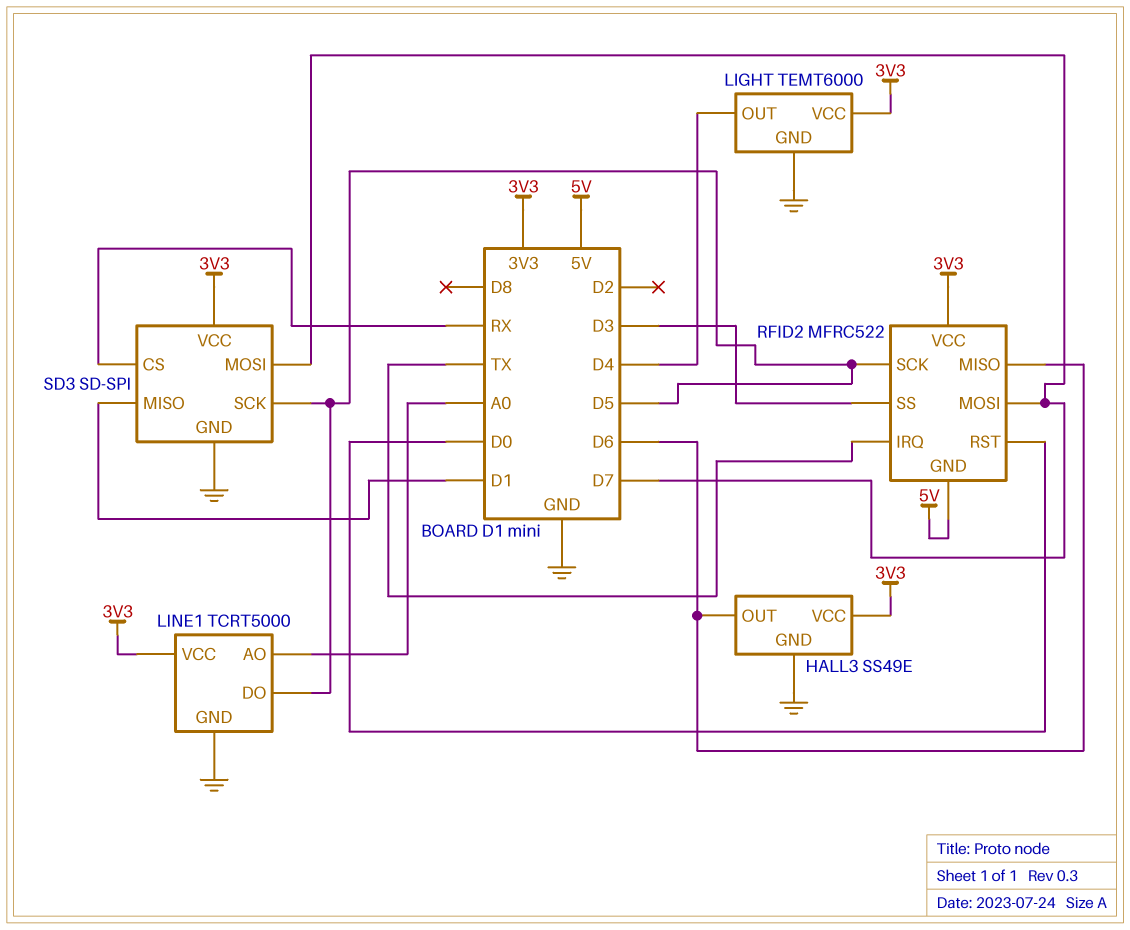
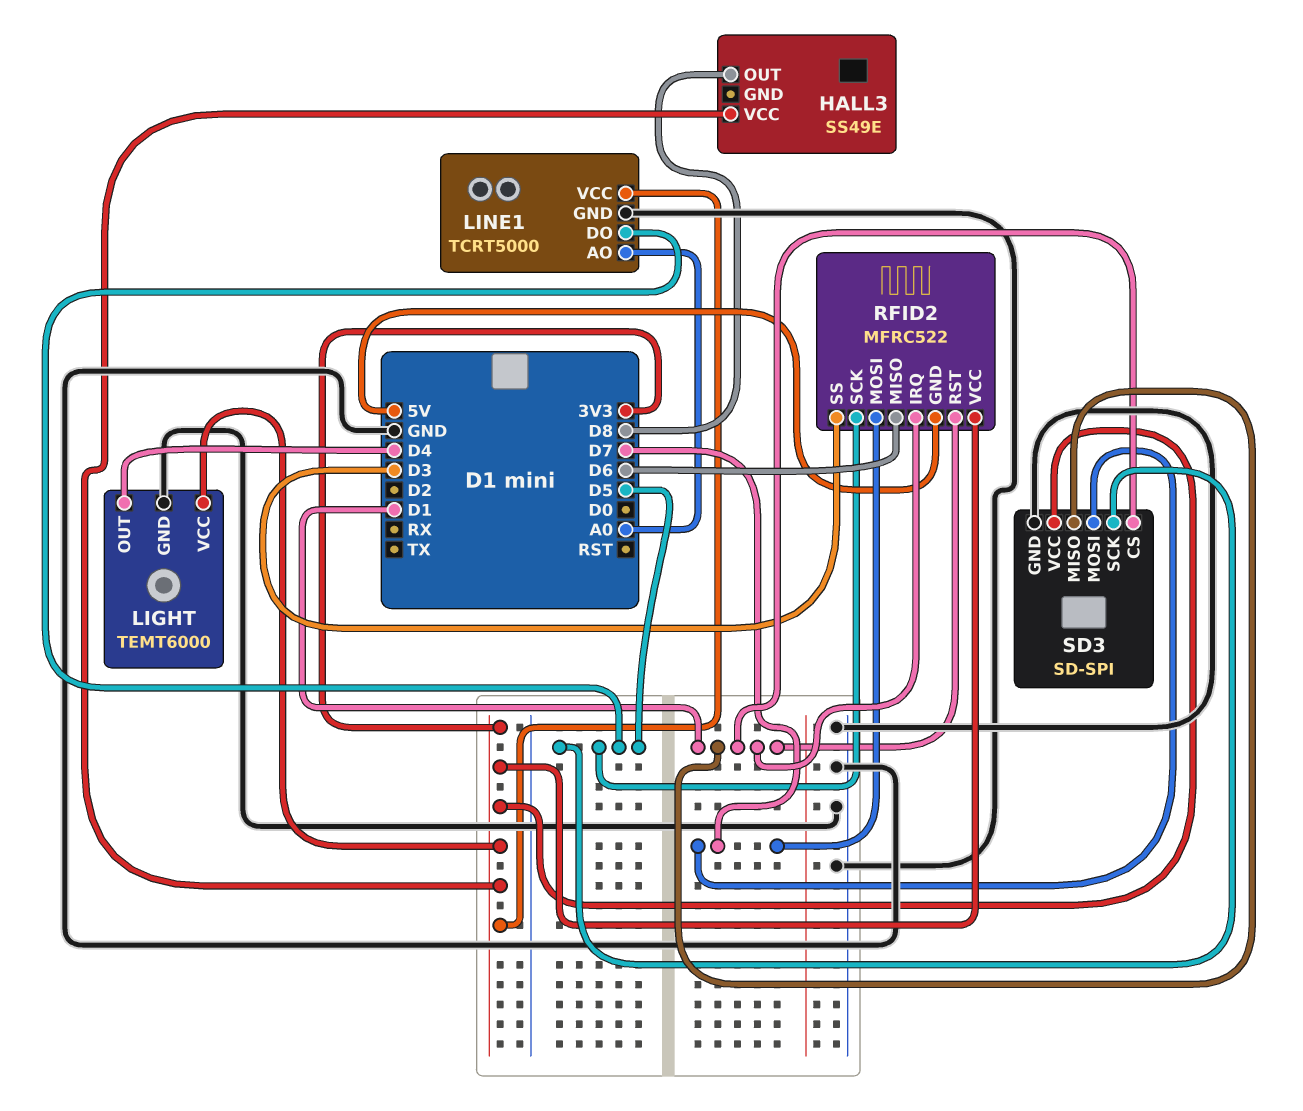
HALL3 pin GND: GND -> none
HALL3 pin OUT: D6 -> D8
RFID2 pin IRQ: TX -> D1
RFID2 pin RST: D0 -> D1
SD3 pin CS: RX -> D1

